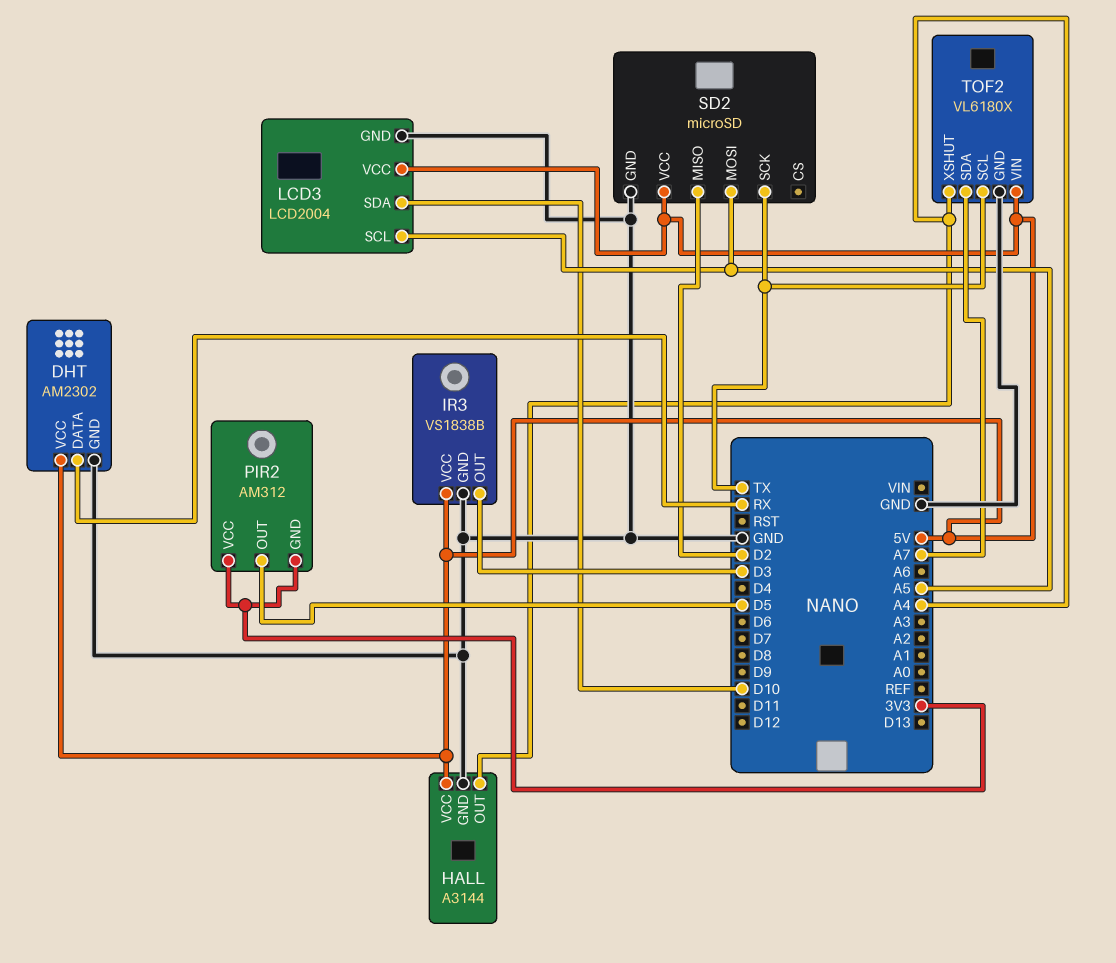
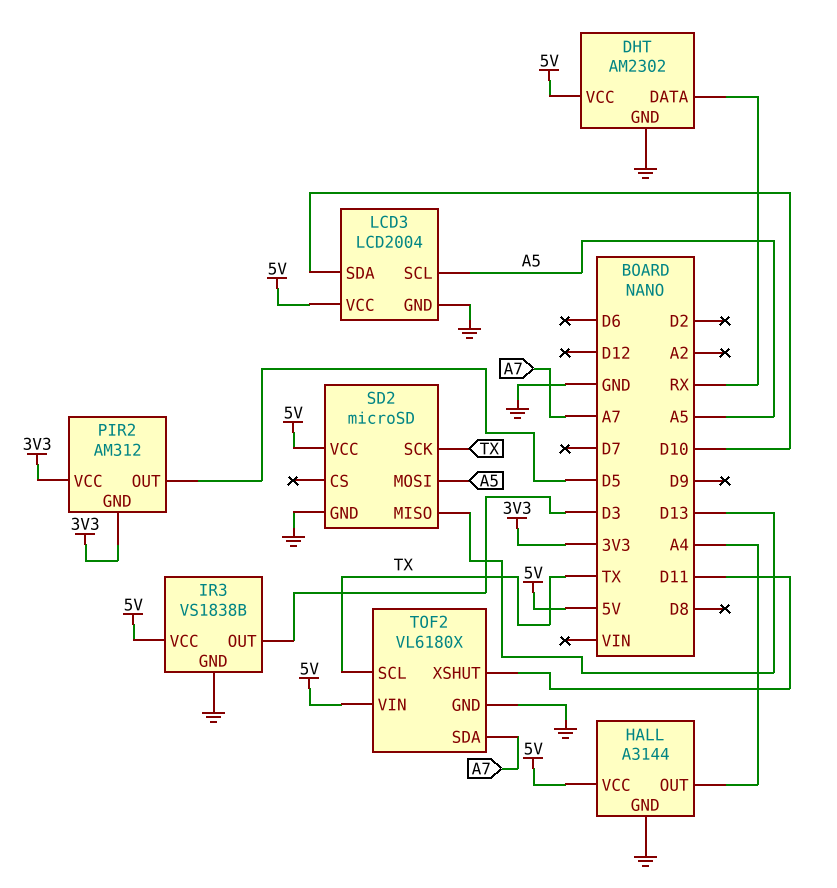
SD2 pin MISO: D2 -> D13
TOF2 pin XSHUT: A4 -> D11

